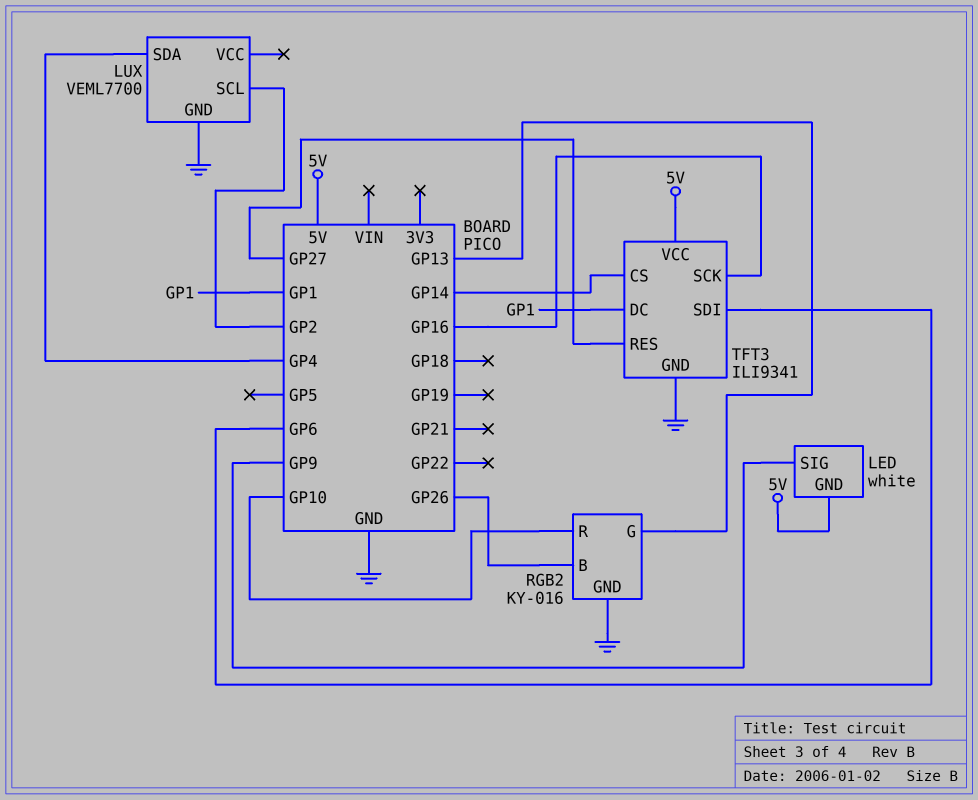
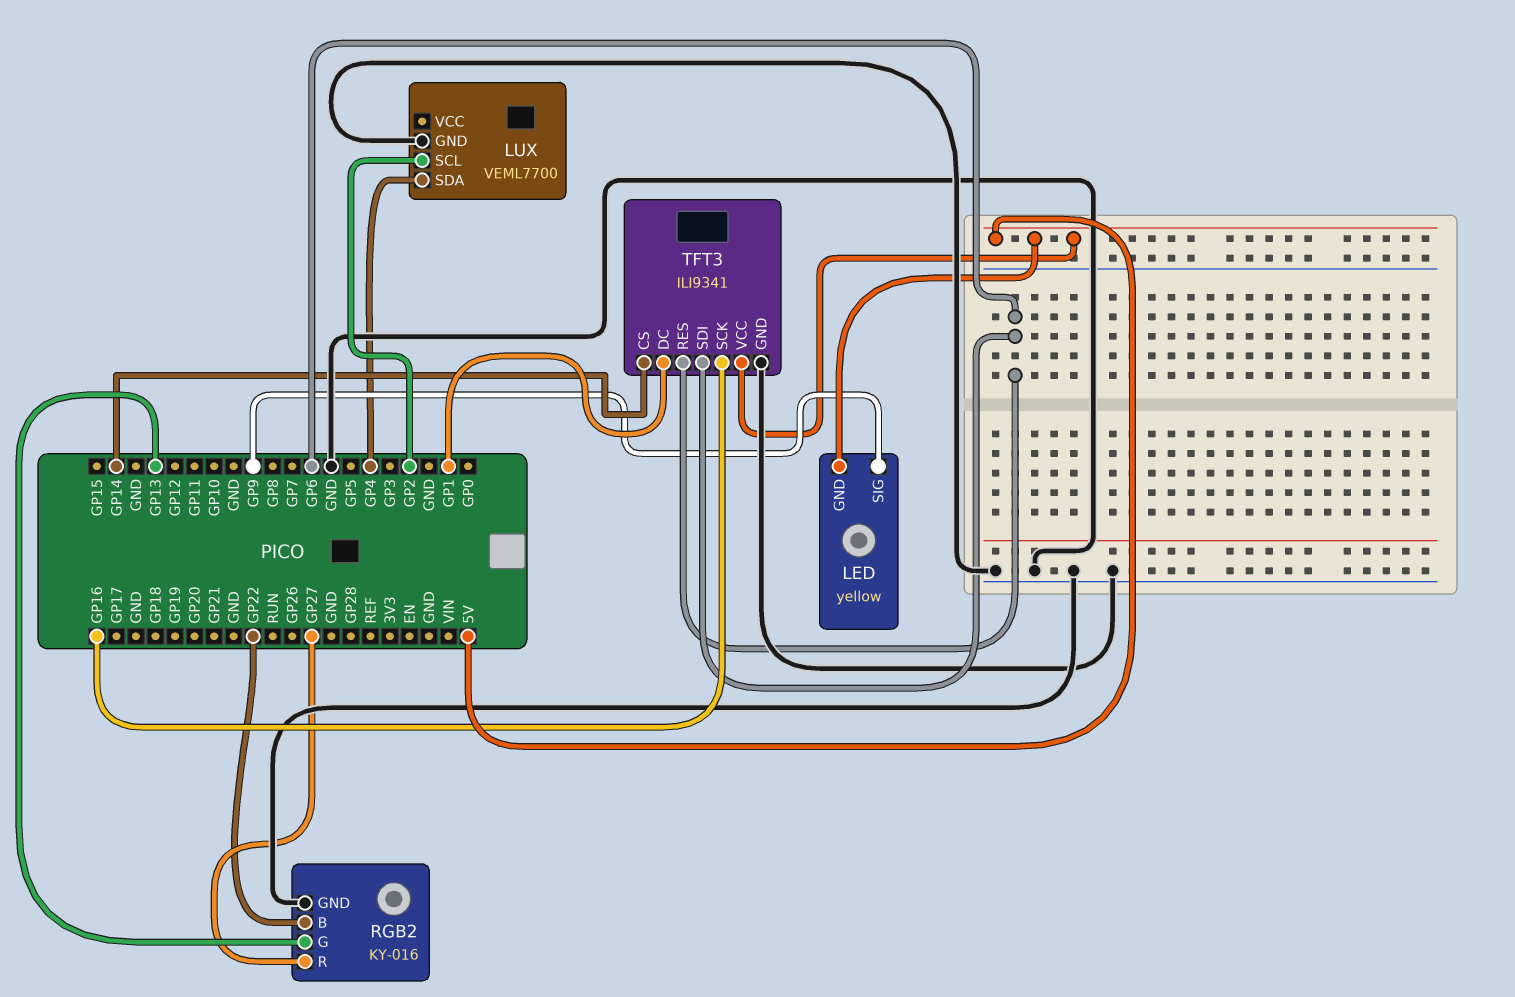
LED: white -> yellow
RGB2 pin B: GP26 -> GP22
RGB2 pin R: GP10 -> GP27
TFT3 pin RES: GP27 -> GP6

